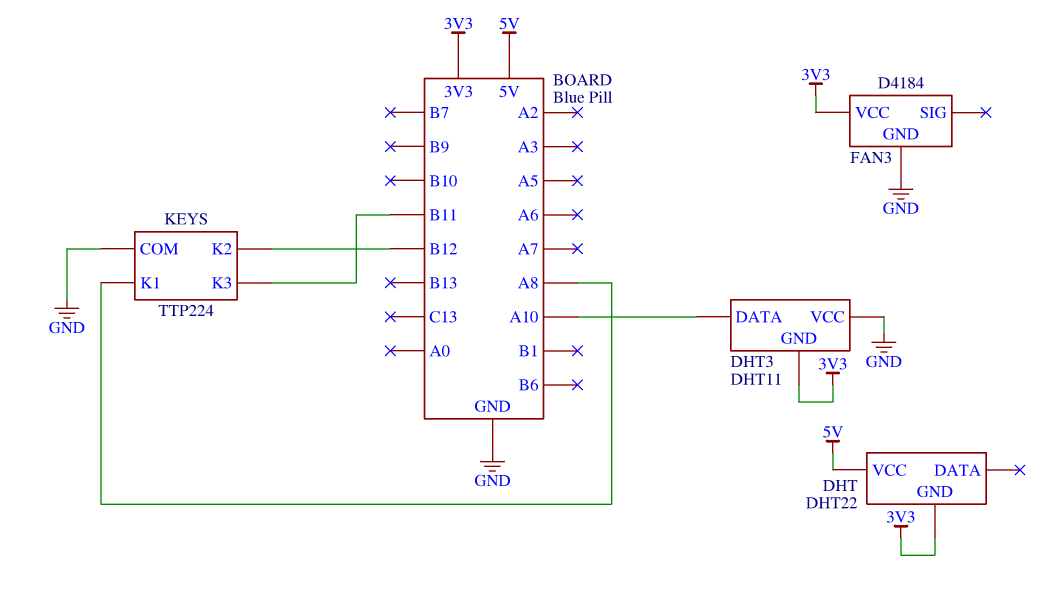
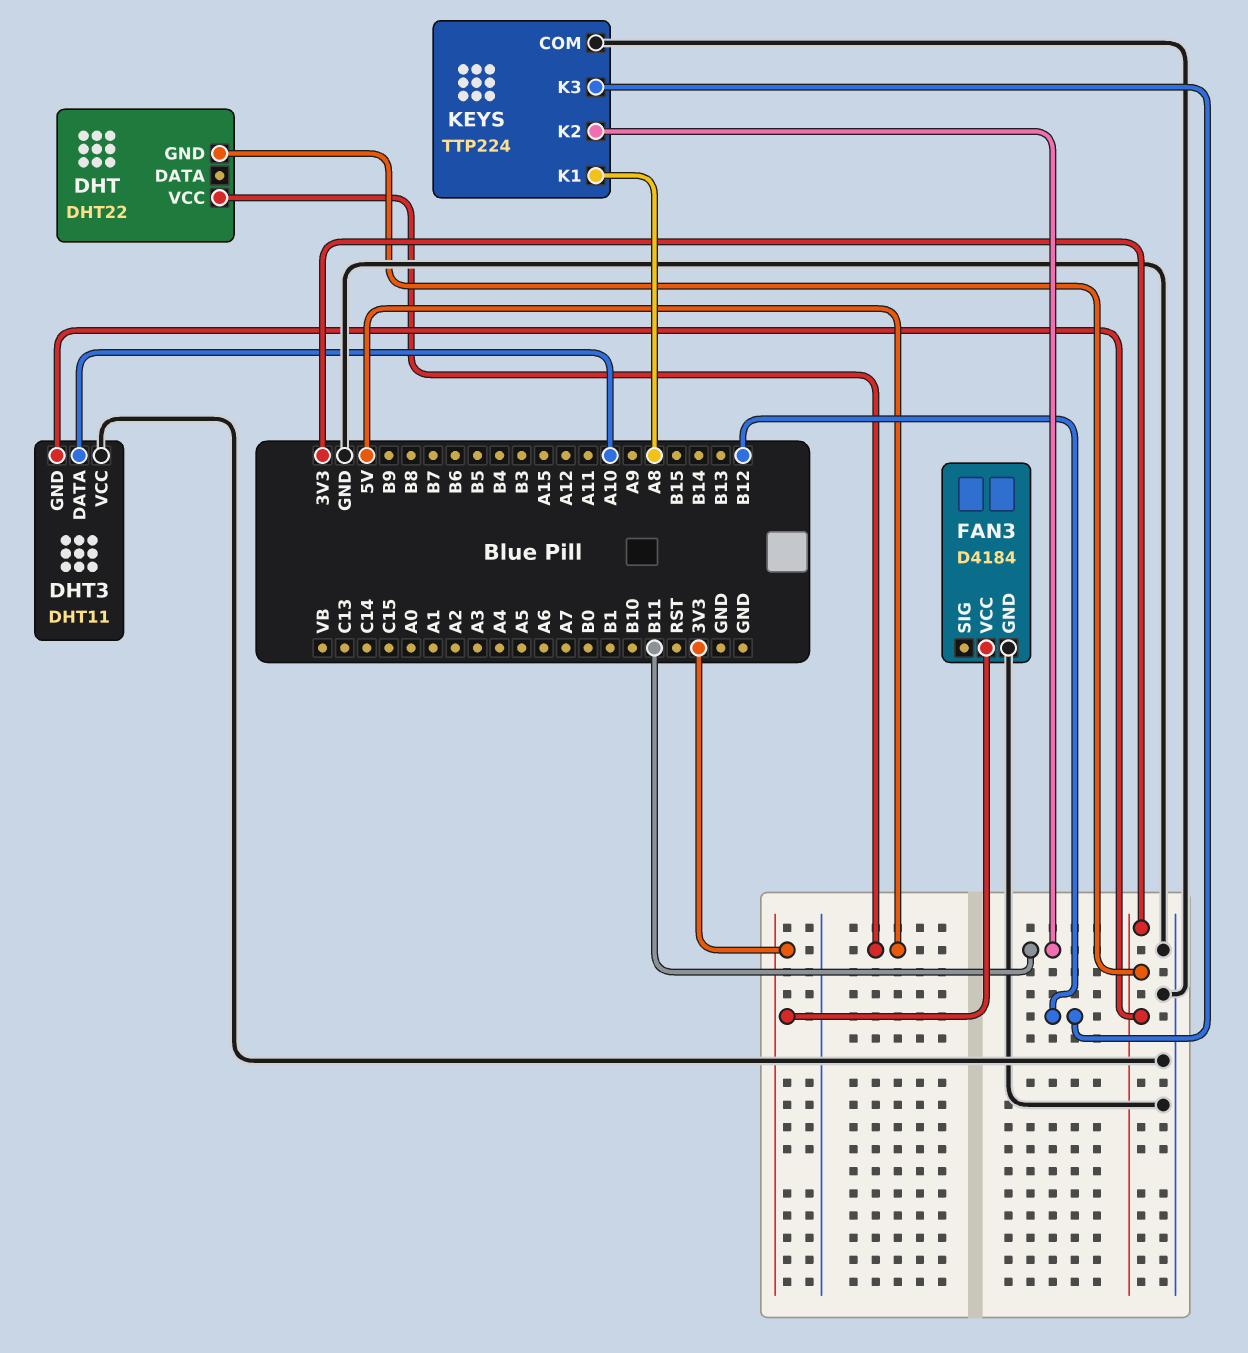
KEYS pin K2: B12 -> B11
KEYS pin K3: B11 -> B12

